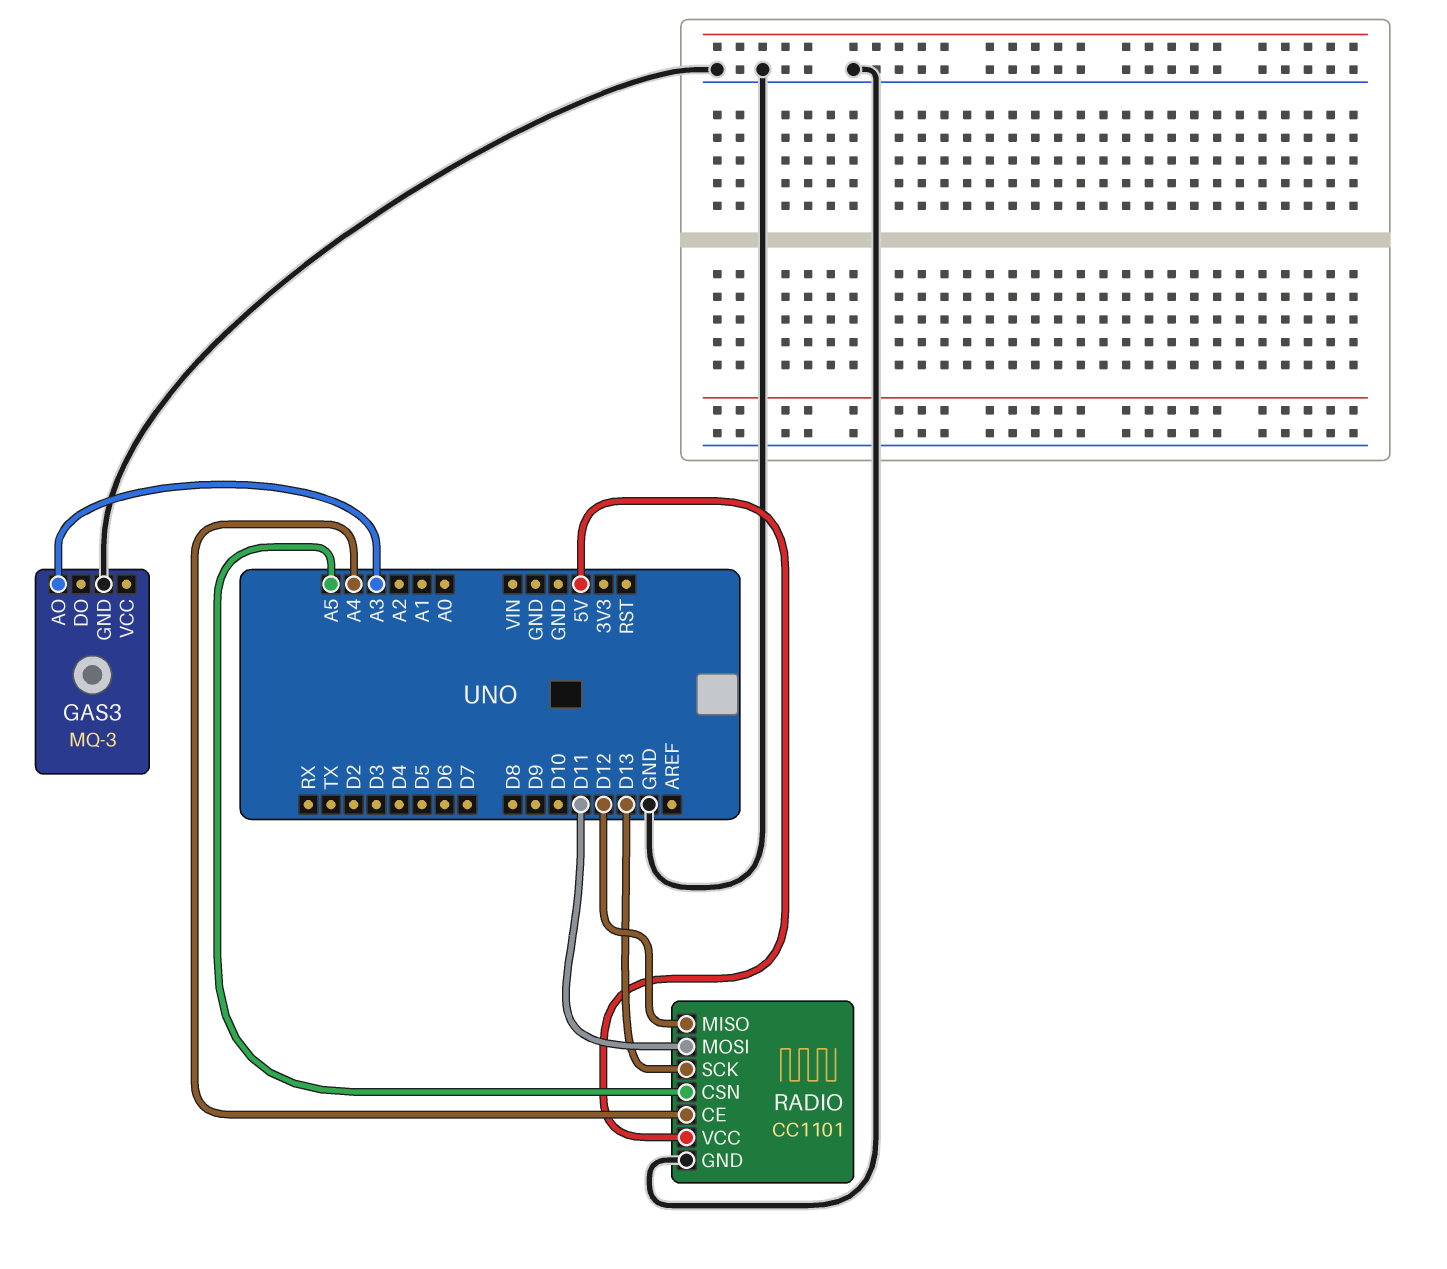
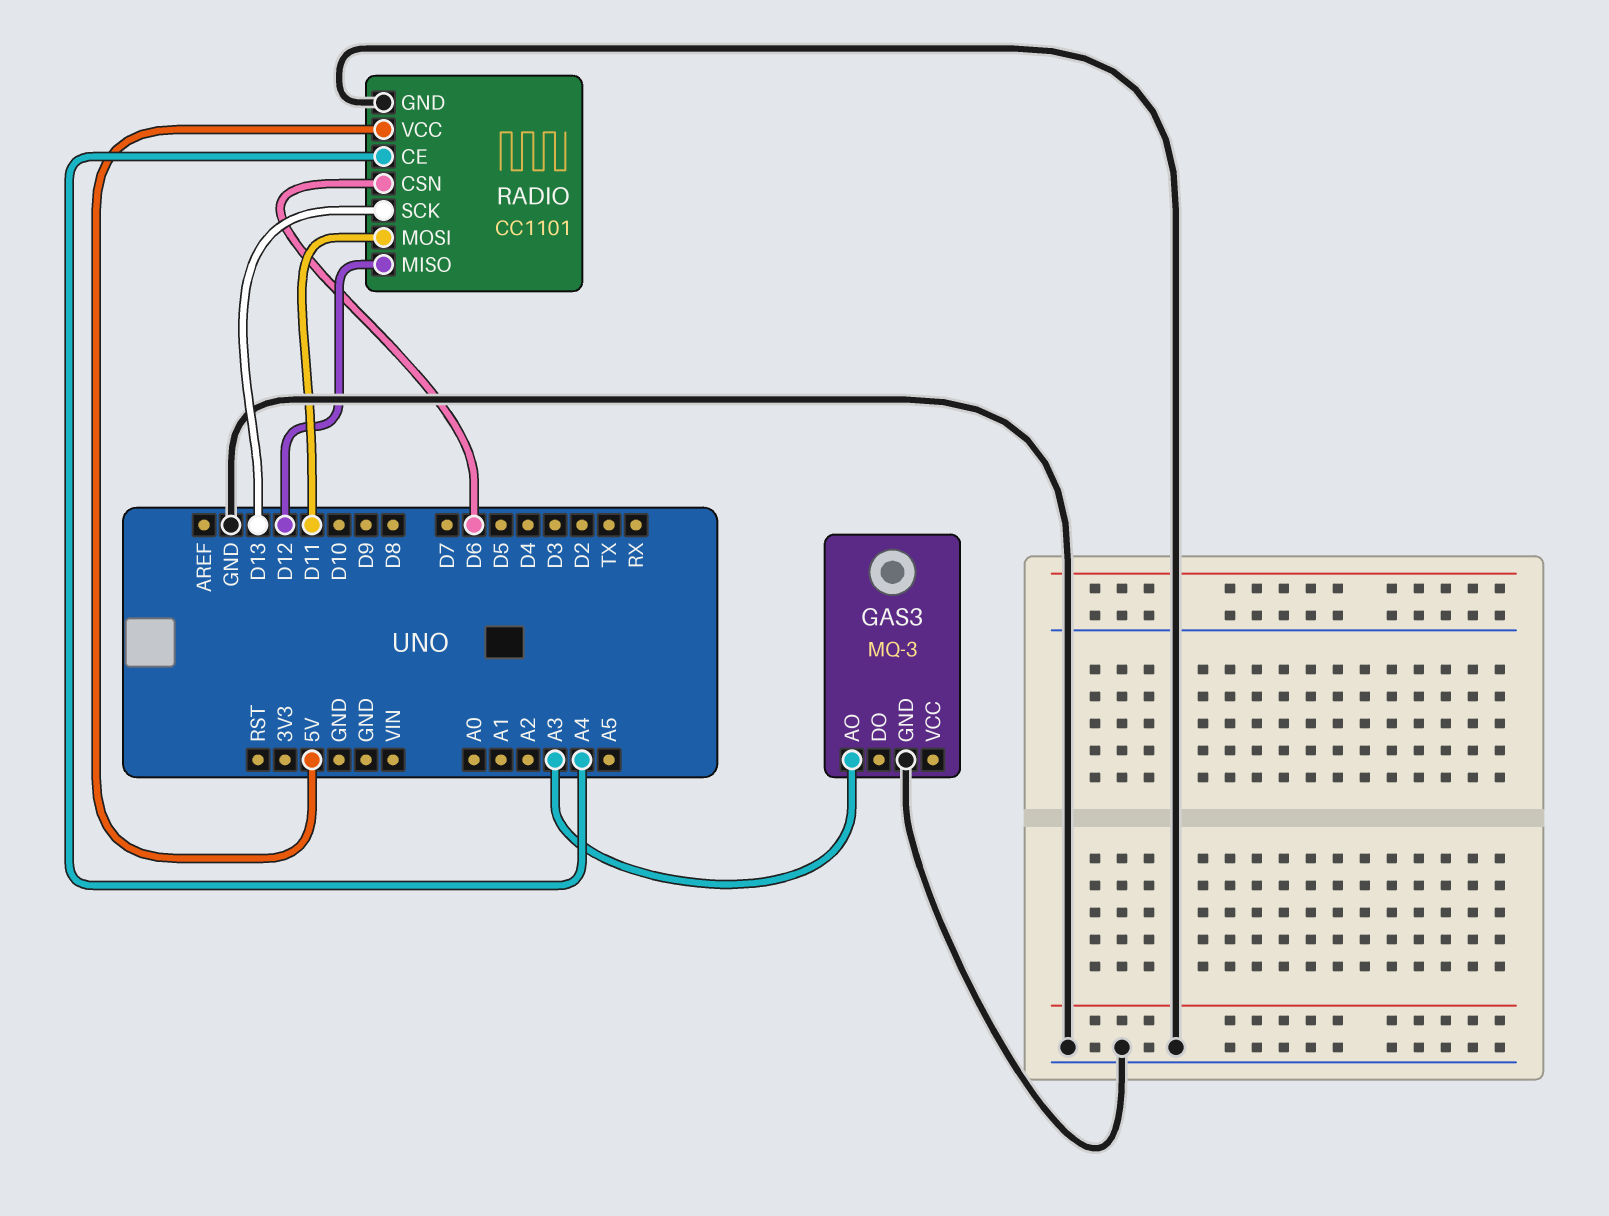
RADIO pin CSN: A5 -> D6

